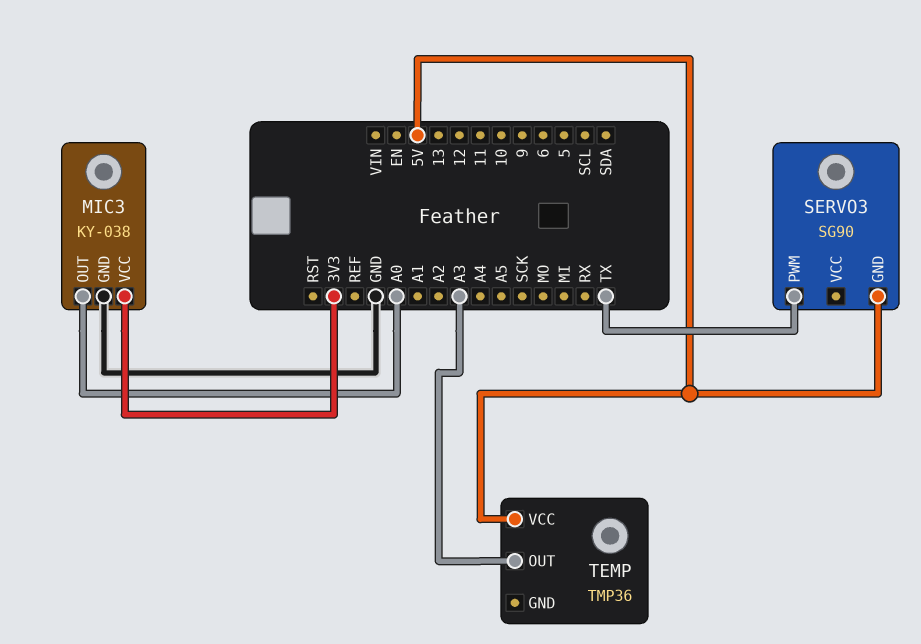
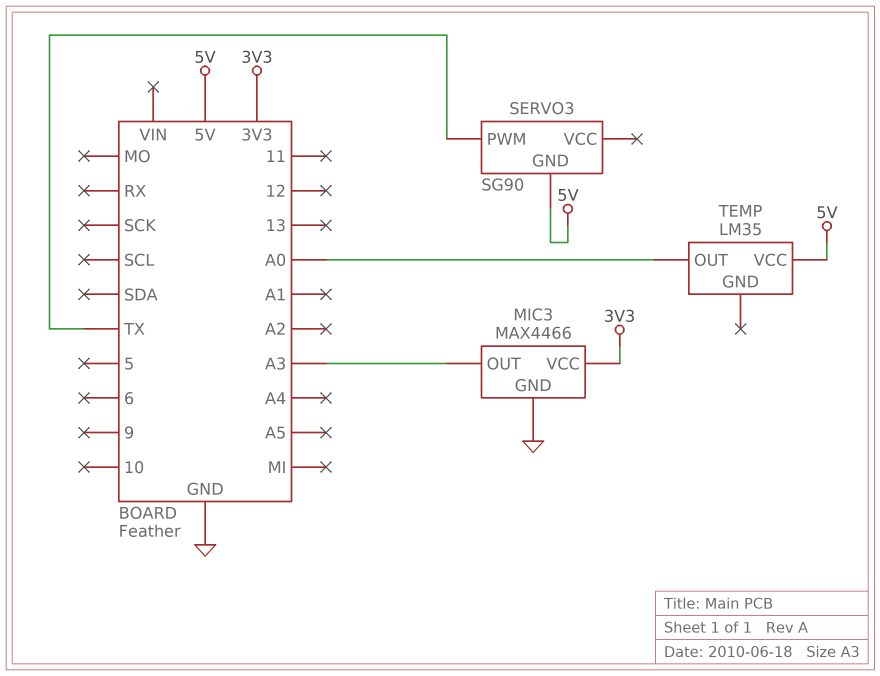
MIC3: KY-038 -> MAX4466
MIC3 pin OUT: A0 -> A3
TEMP: TMP36 -> LM35
TEMP pin OUT: A3 -> A0

